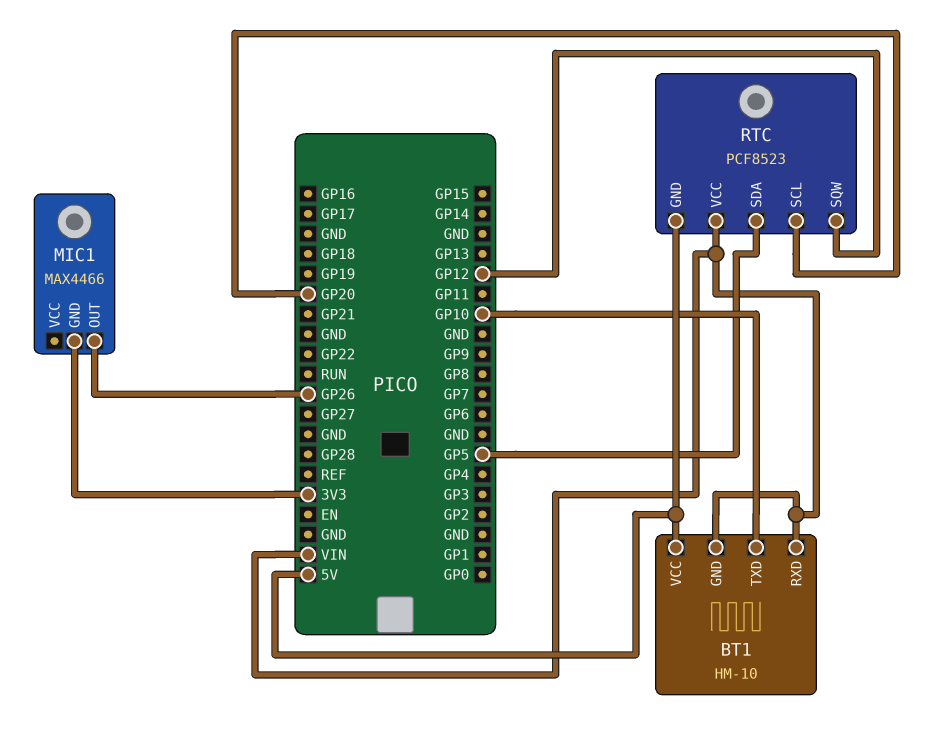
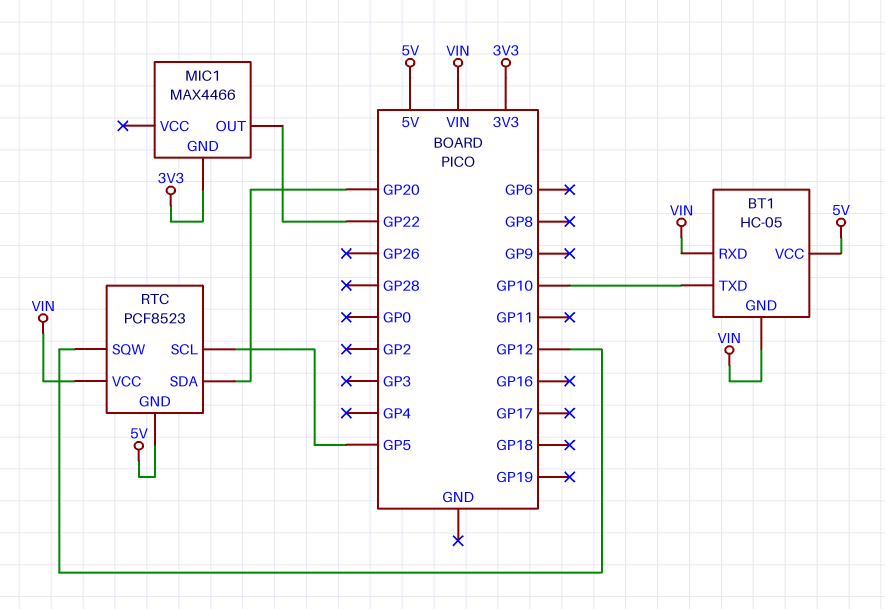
BT1: HM-10 -> HC-05
MIC1 pin OUT: GP26 -> GP22
RTC pin SCL: GP20 -> GP5
RTC pin SDA: GP5 -> GP20

